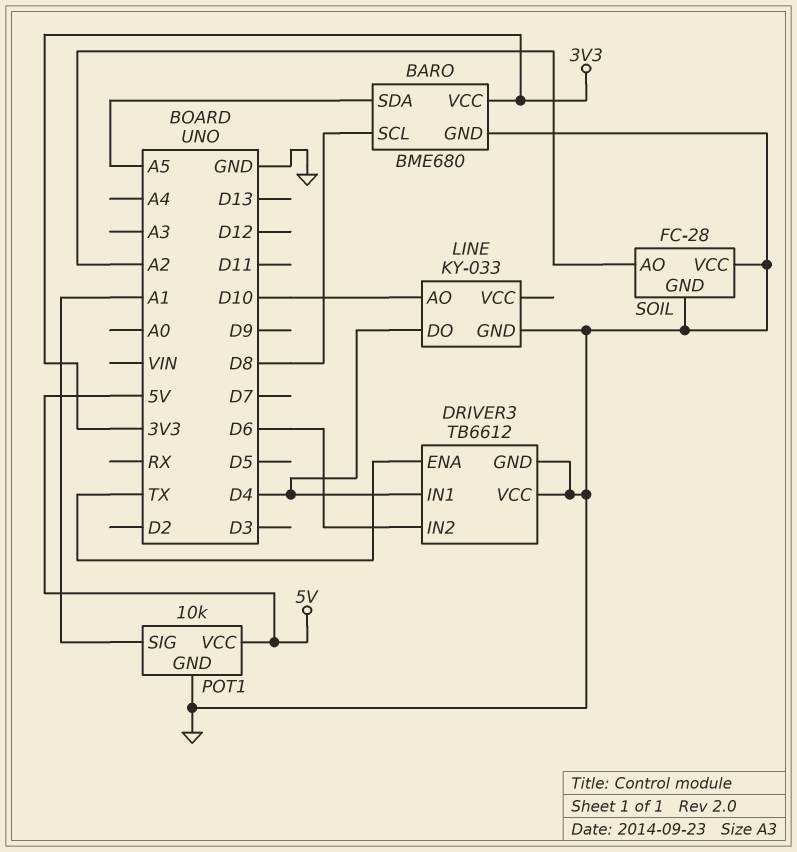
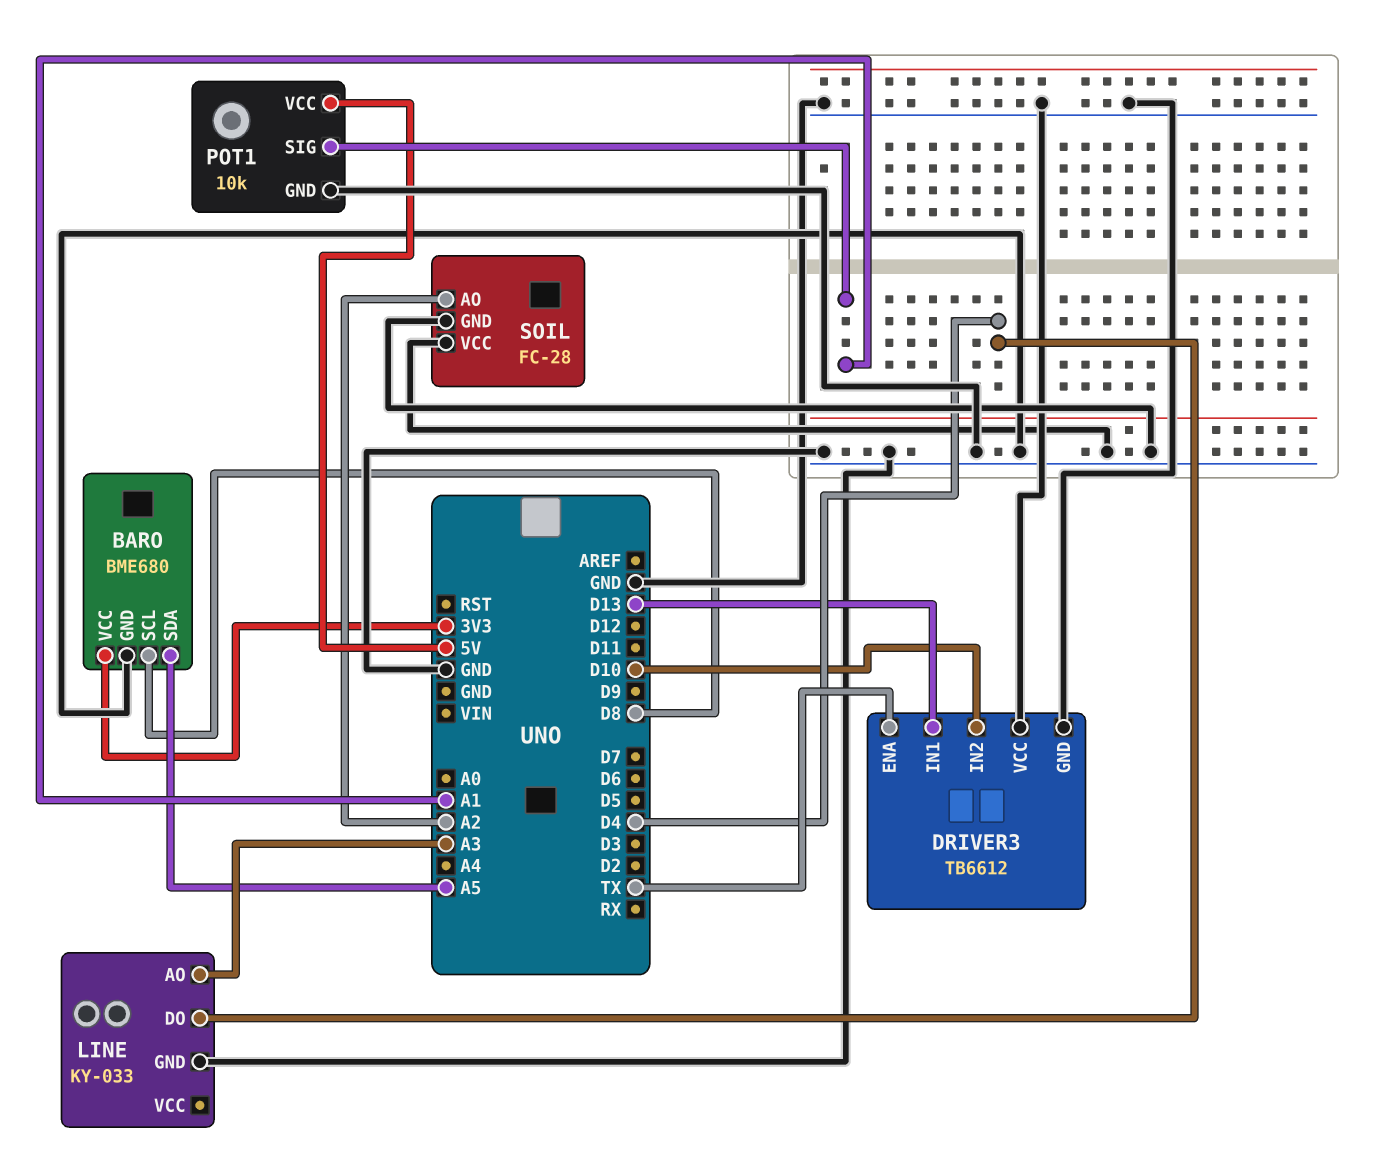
DRIVER3 pin IN1: D4 -> D13
DRIVER3 pin IN2: D6 -> D10
LINE pin AO: D10 -> A3

